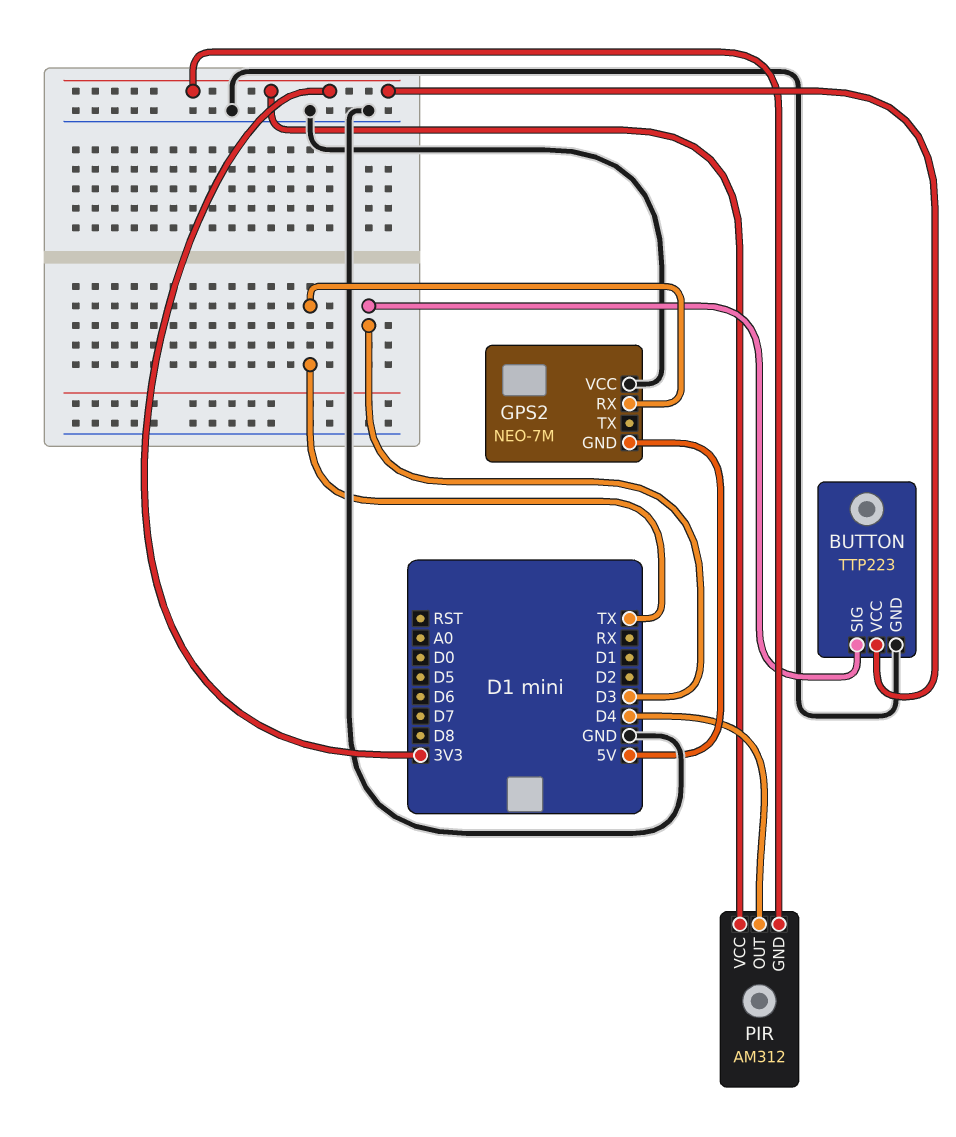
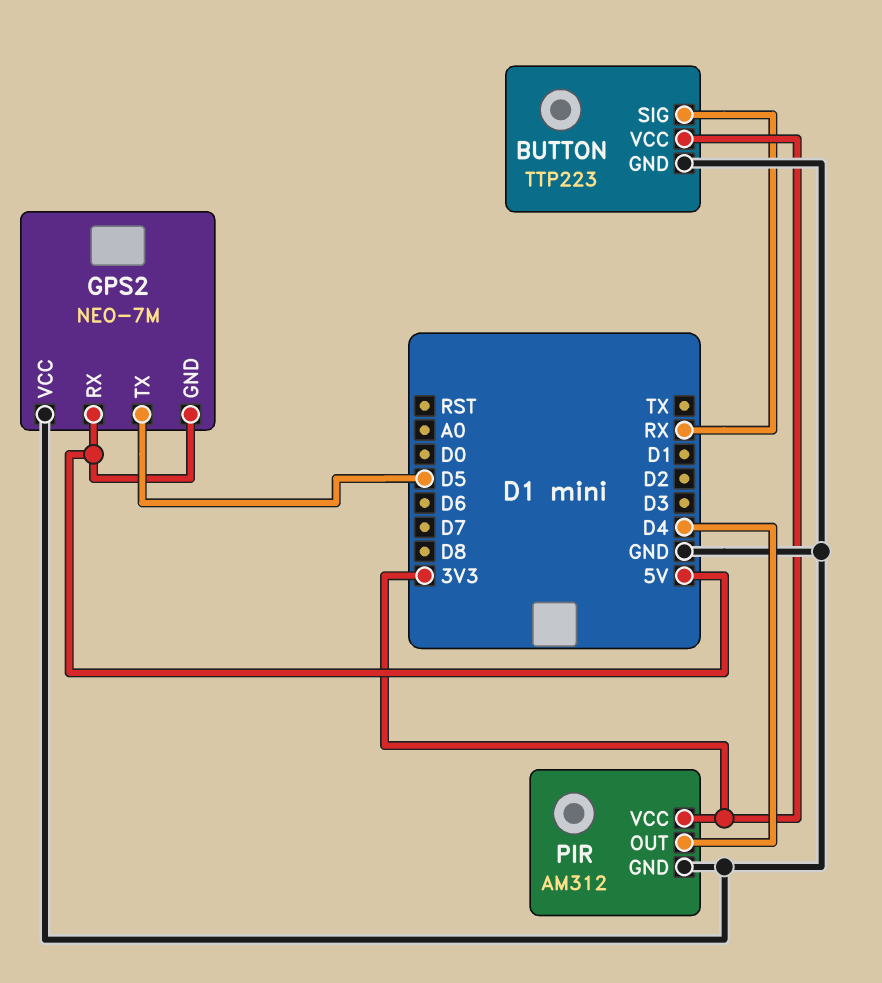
BUTTON pin SIG: D3 -> RX
GPS2 pin RX: TX -> 5V
GPS2 pin TX: none -> D5
PIR pin GND: 3V3 -> GND

